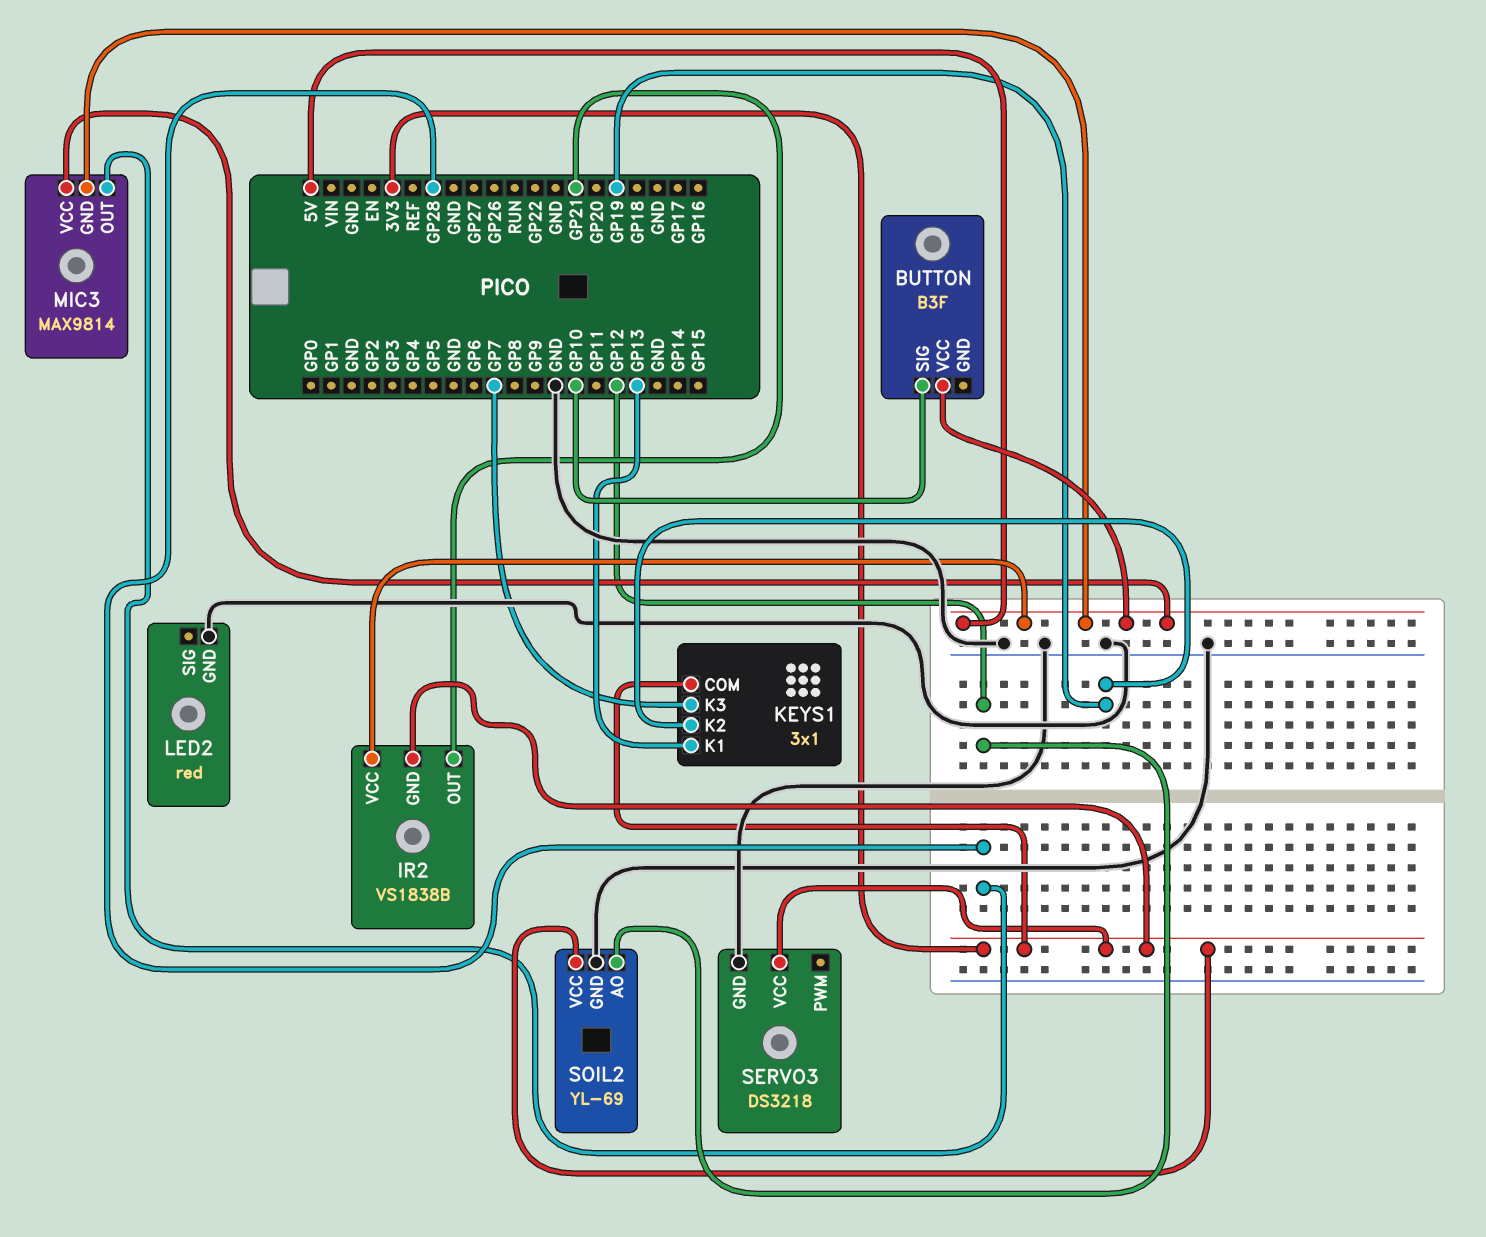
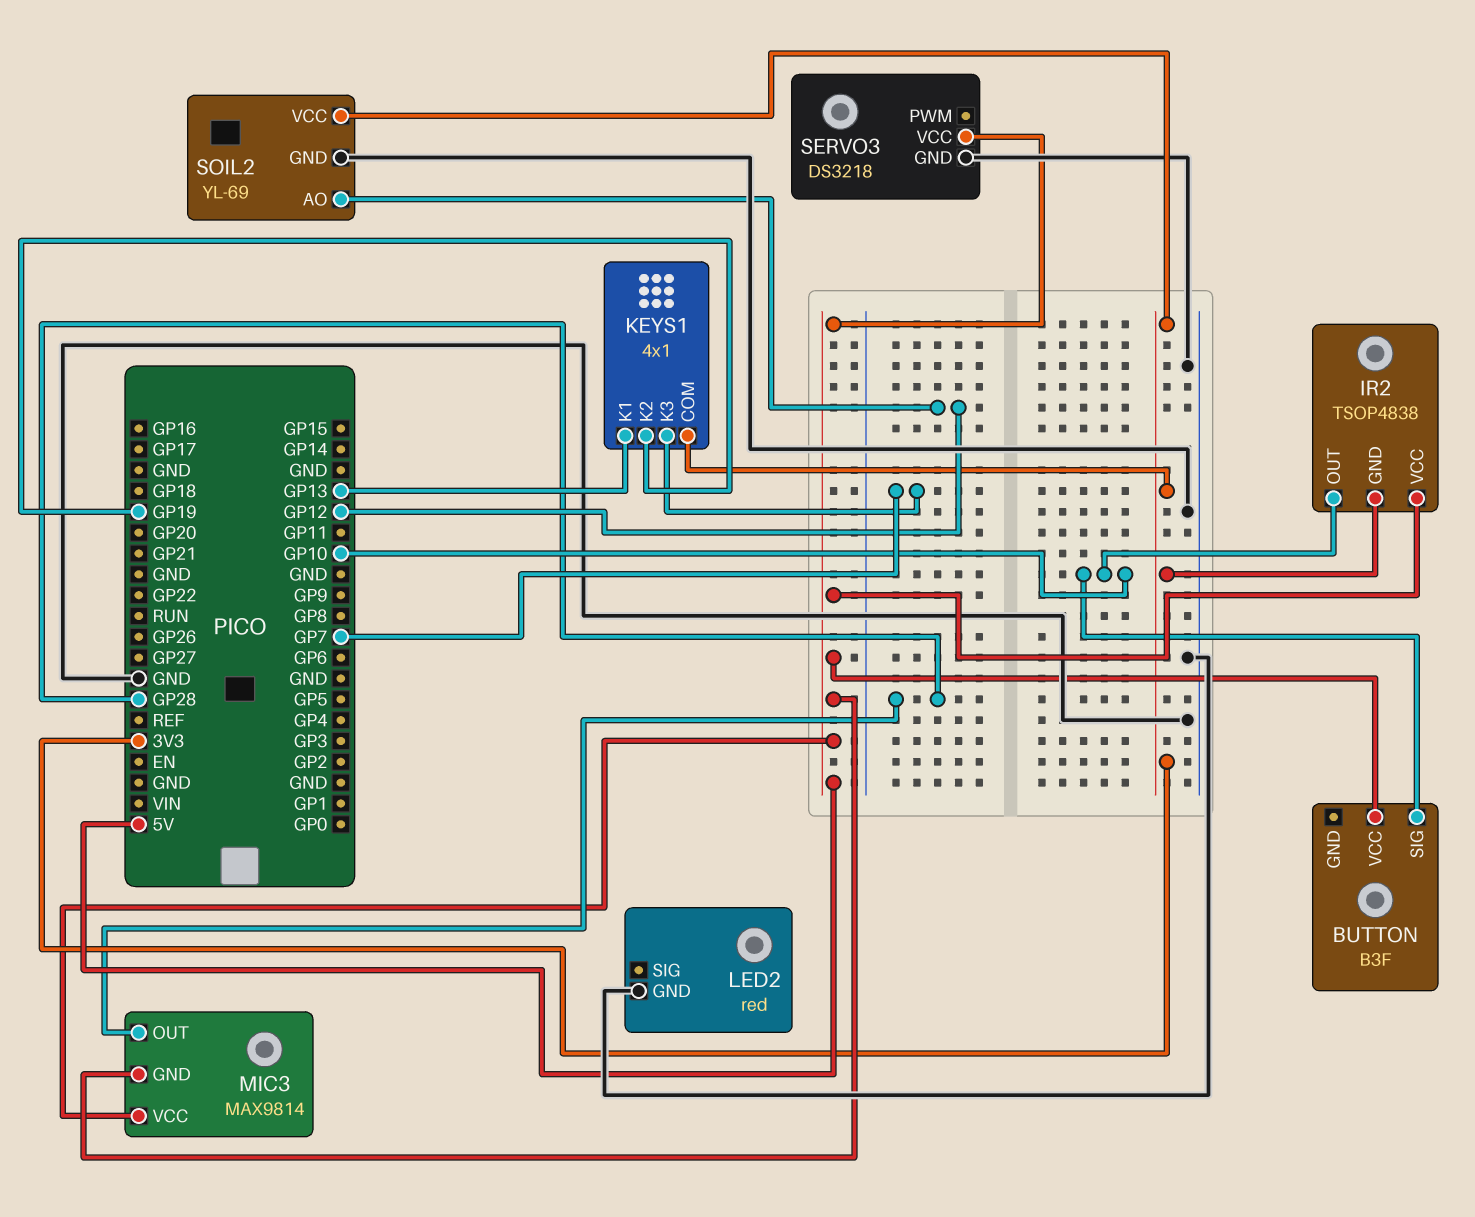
IR2: VS1838B -> TSOP4838
IR2 pin OUT: GP21 -> GP10
KEYS1: 3x1 -> 4x1
SERVO3 pin VCC: 3V3 -> 5V

